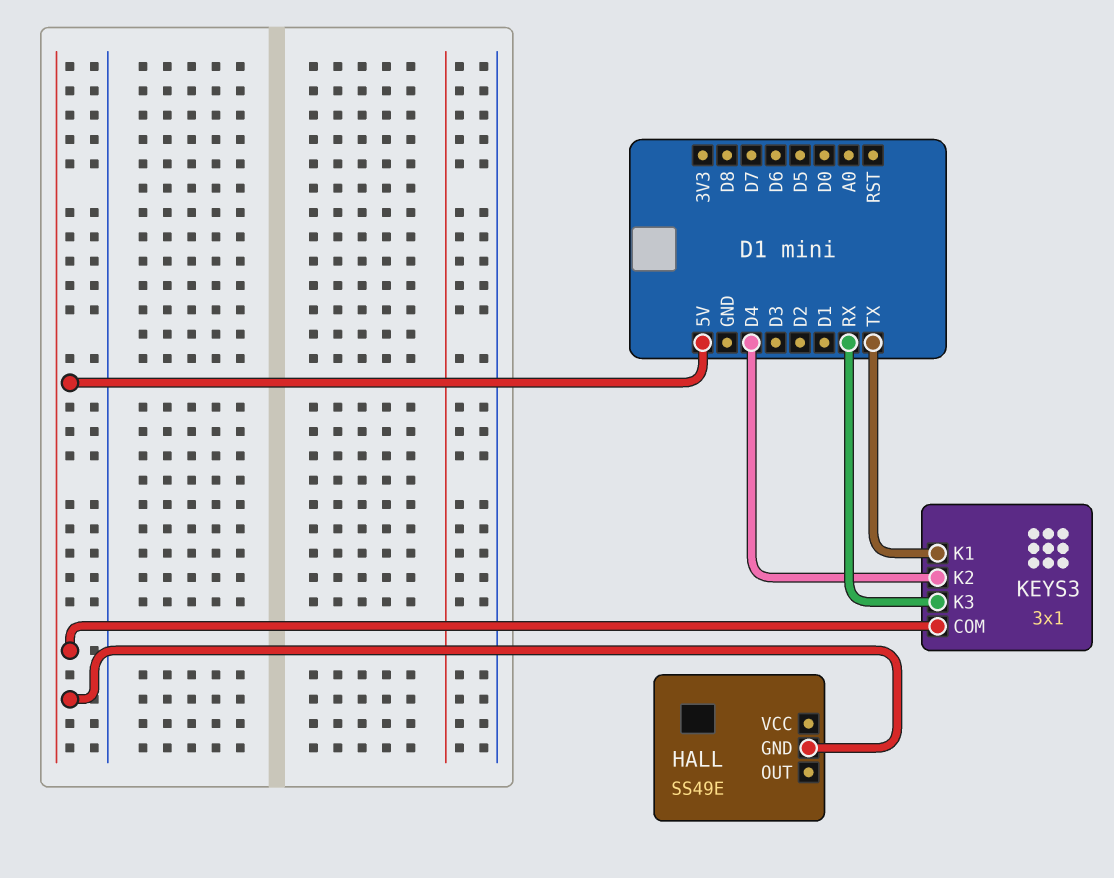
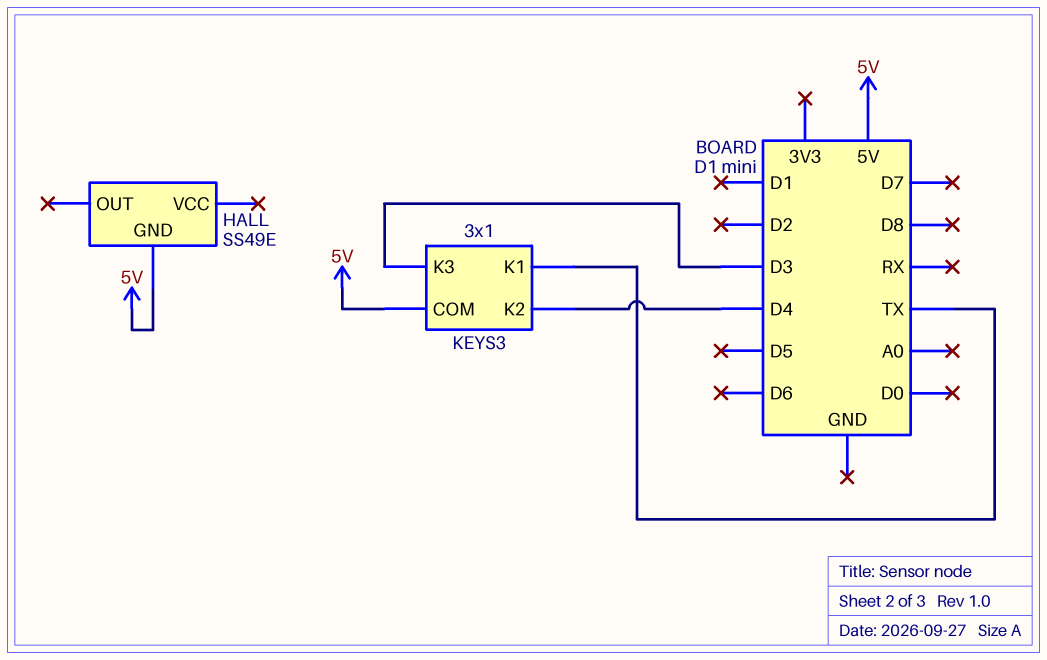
KEYS3 pin K3: RX -> D3

